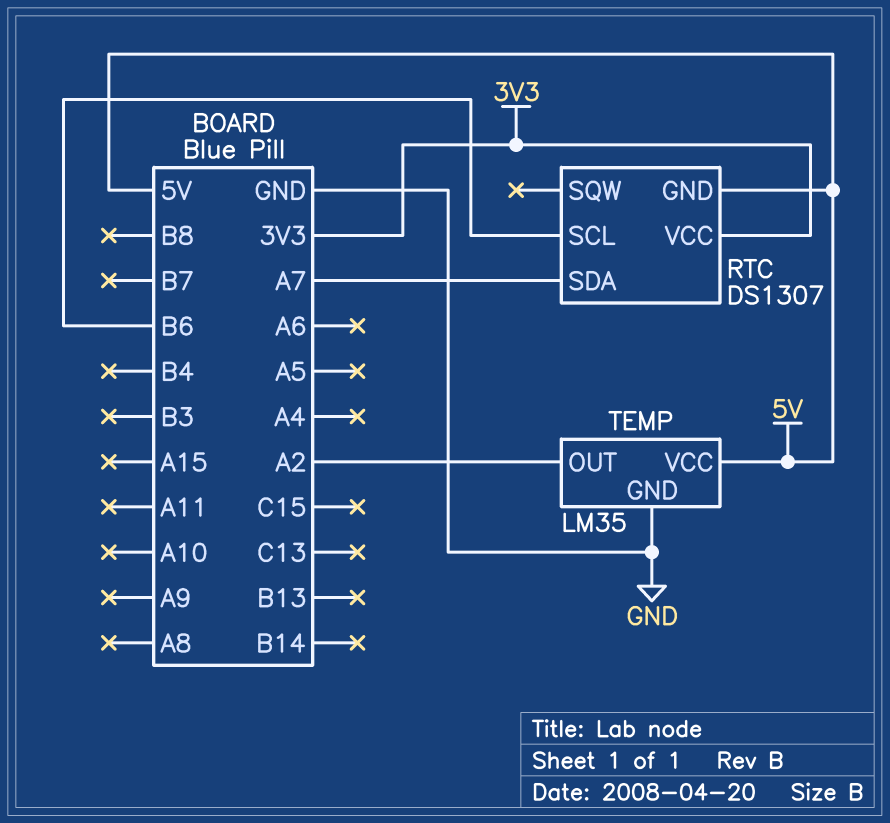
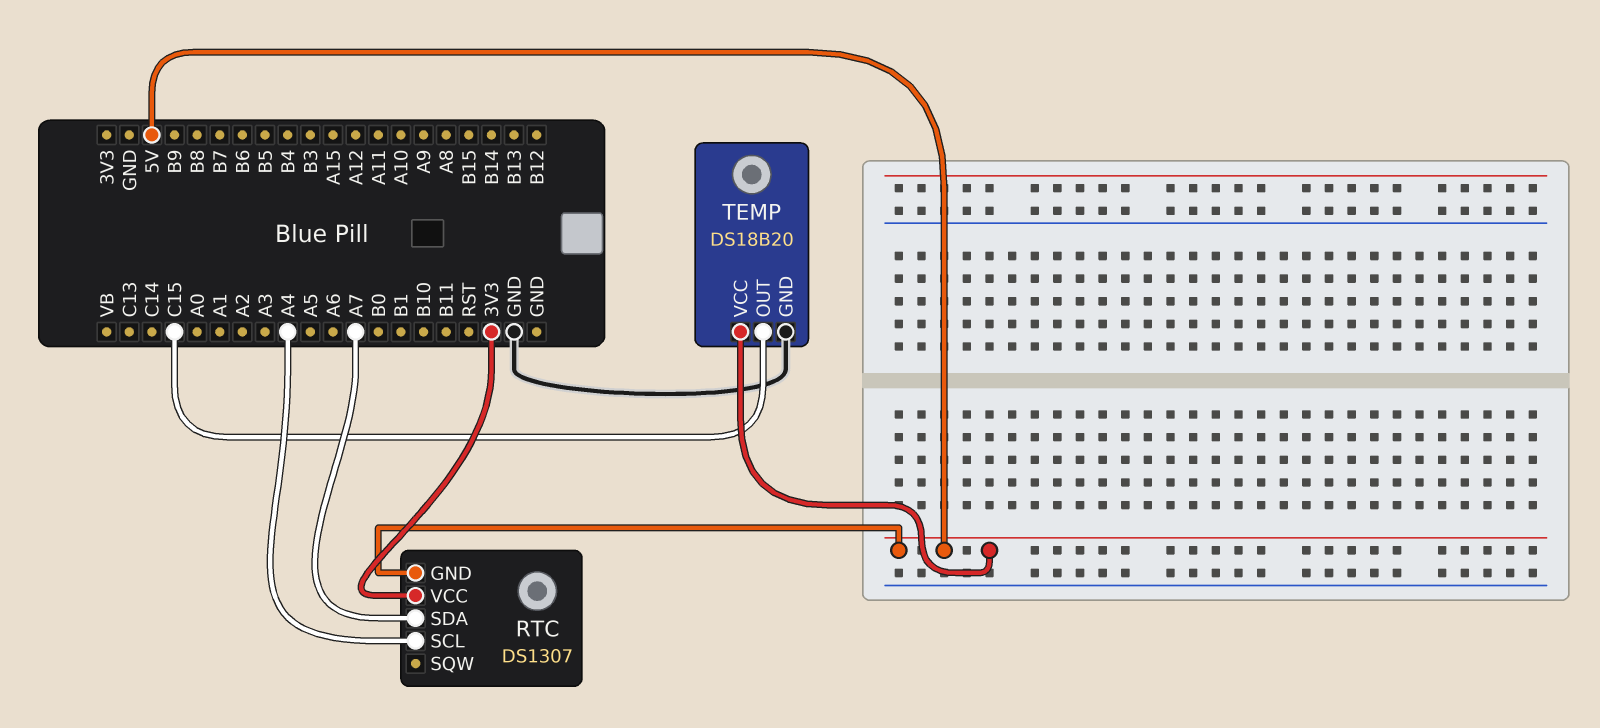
RTC pin SCL: B6 -> A4
TEMP: LM35 -> DS18B20
TEMP pin OUT: A2 -> C15

